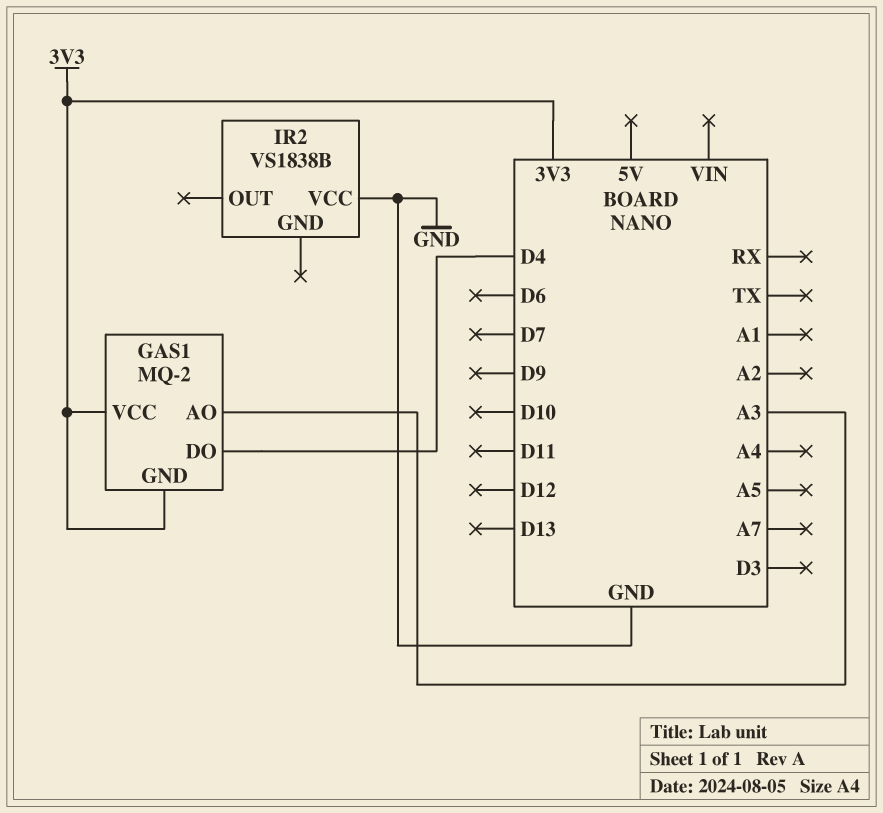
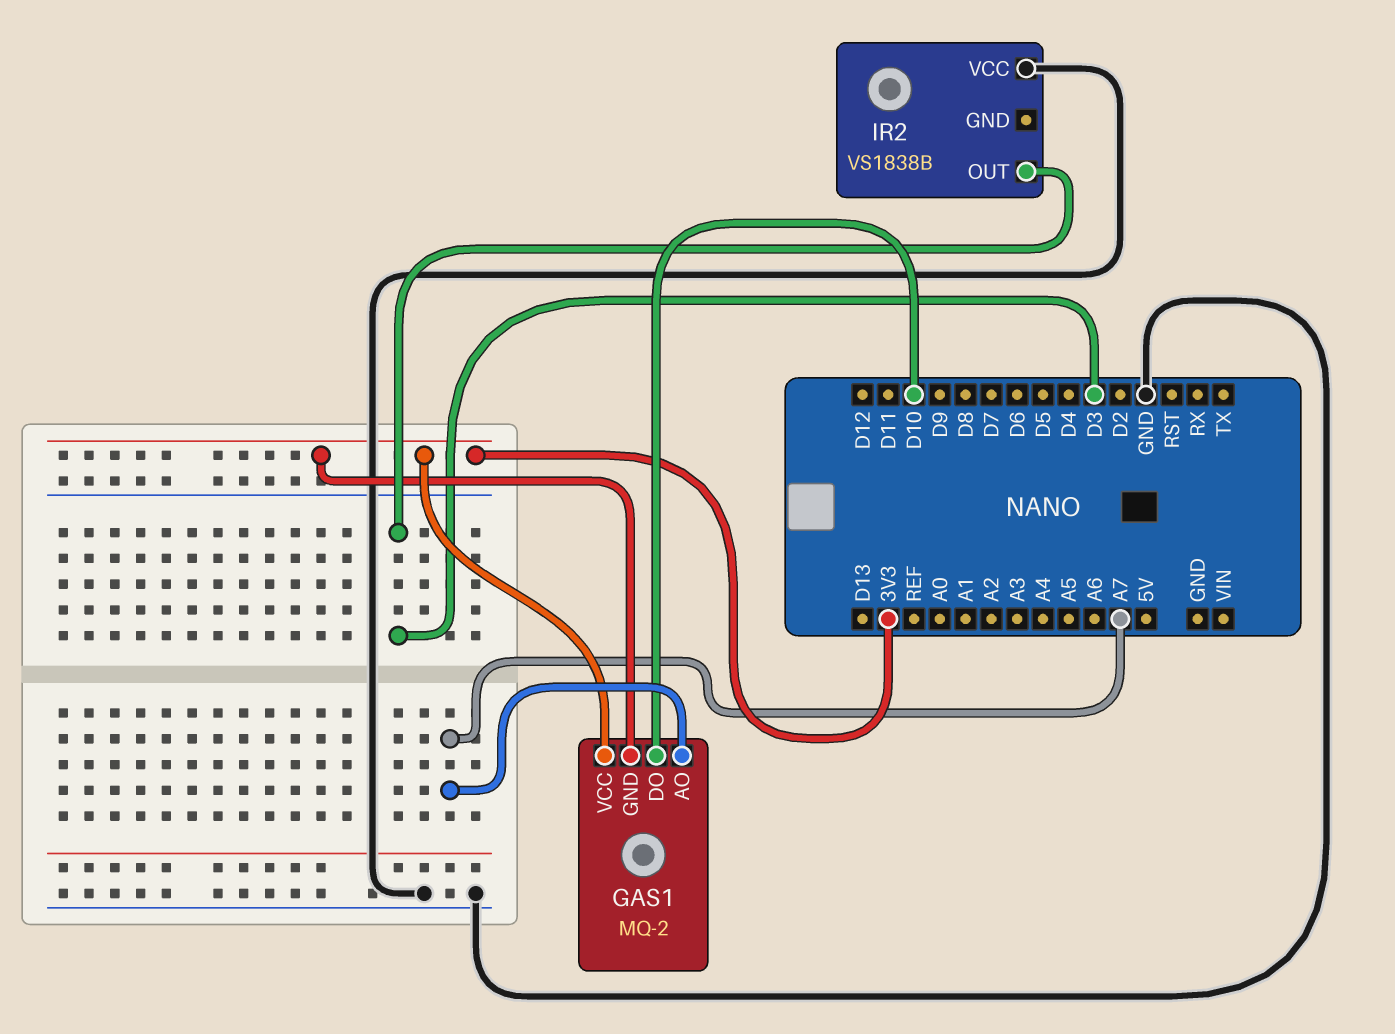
GAS1 pin AO: A3 -> A7
GAS1 pin DO: D4 -> D10
IR2 pin OUT: none -> D3

